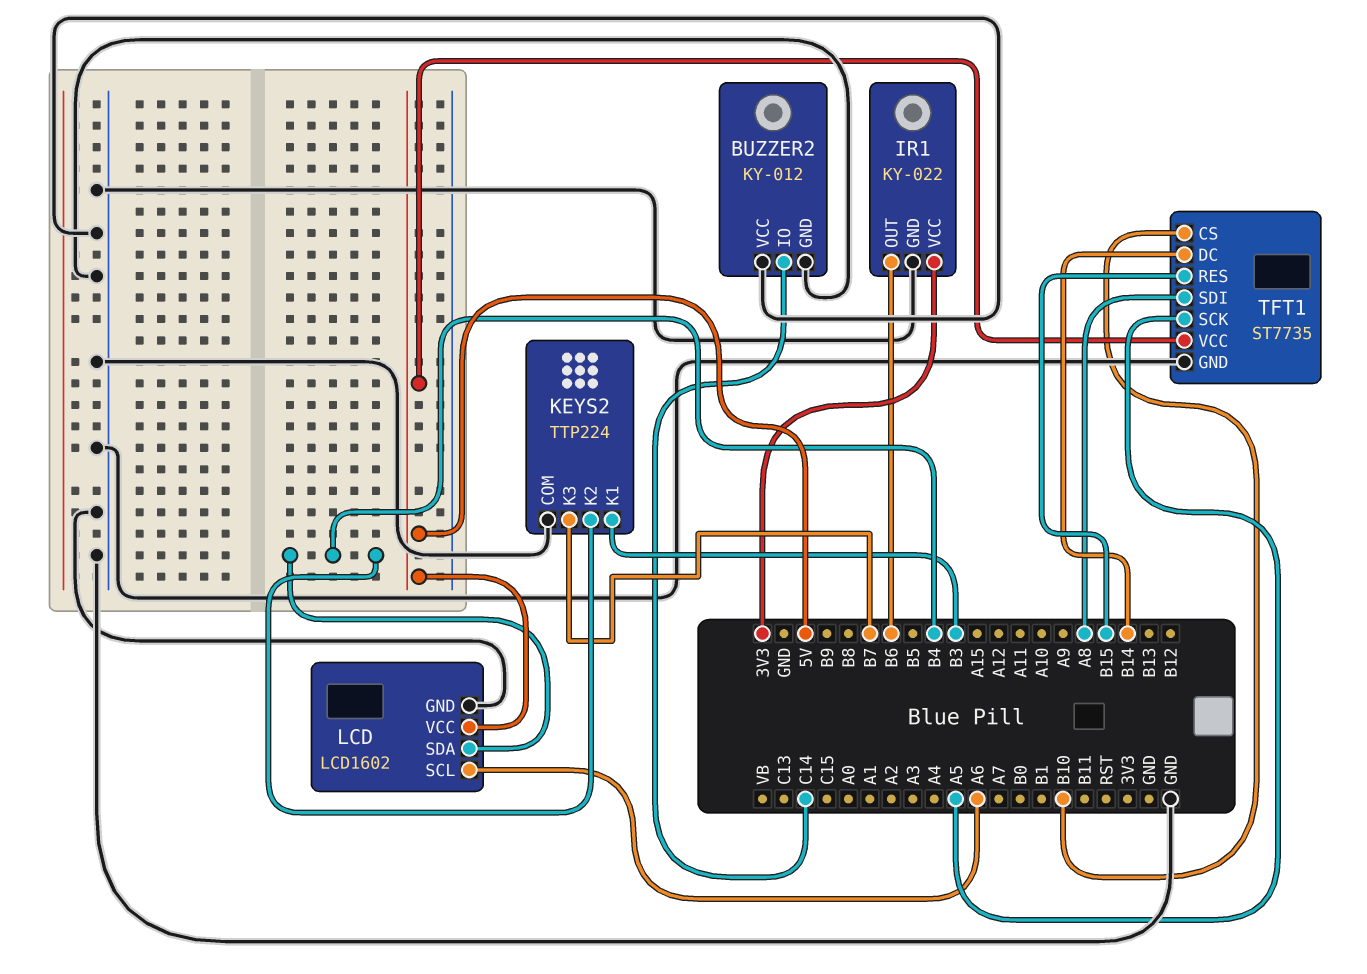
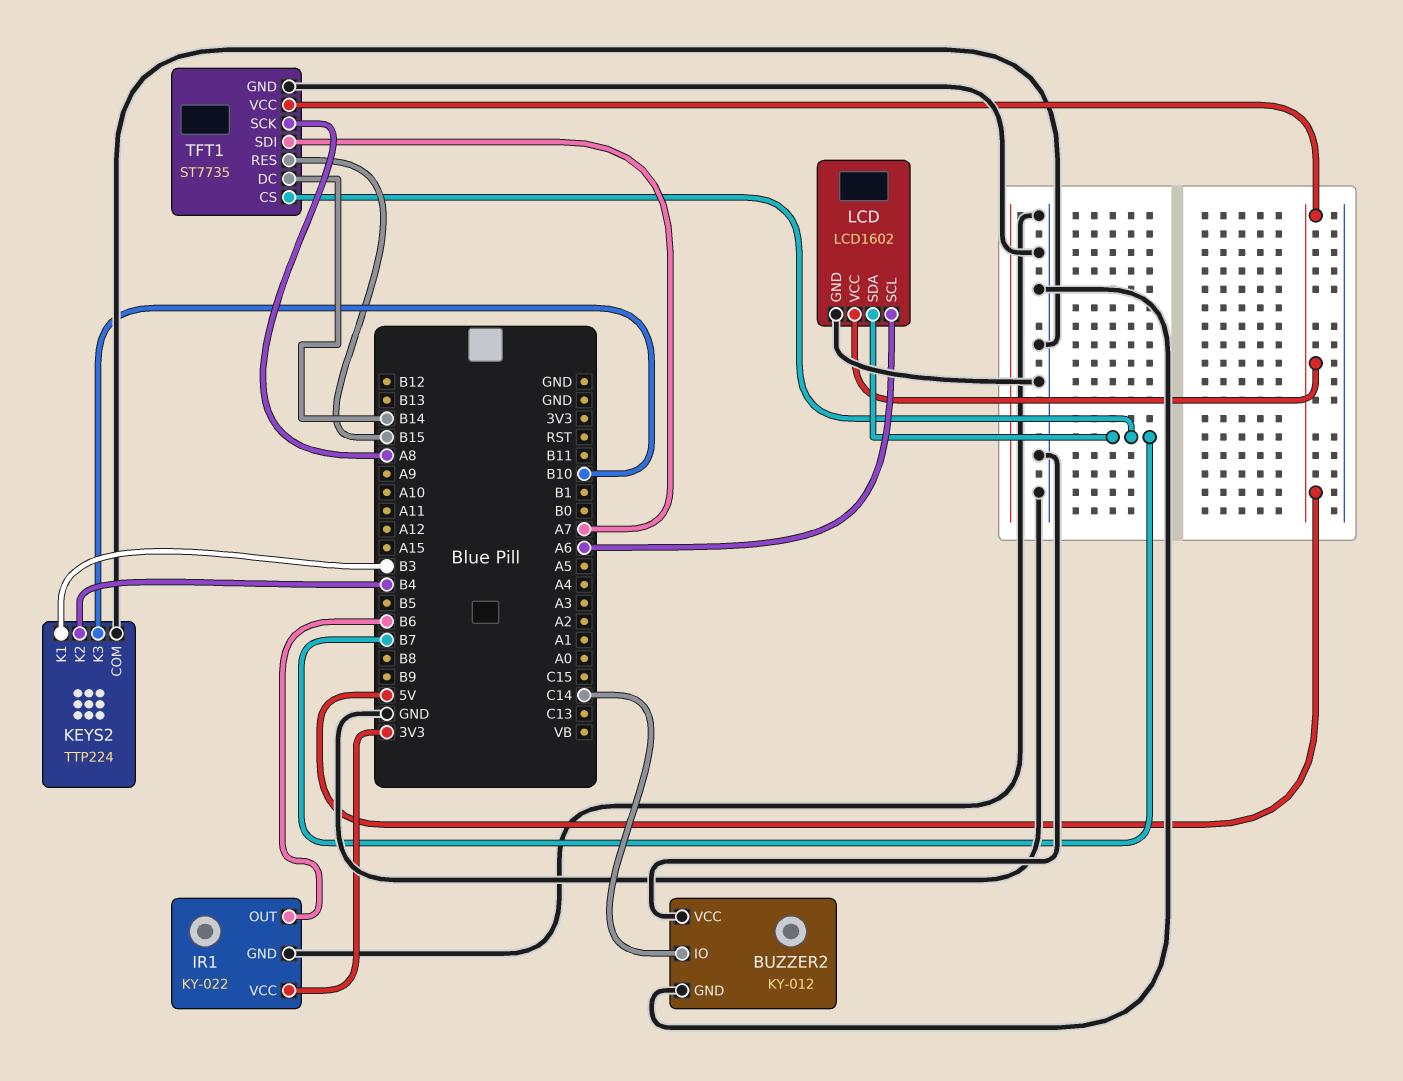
KEYS2 pin K3: B7 -> B10
LCD pin SDA: B4 -> B7
TFT1 pin CS: B10 -> B7
TFT1 pin SCK: A5 -> A8
TFT1 pin SDI: A8 -> A7

